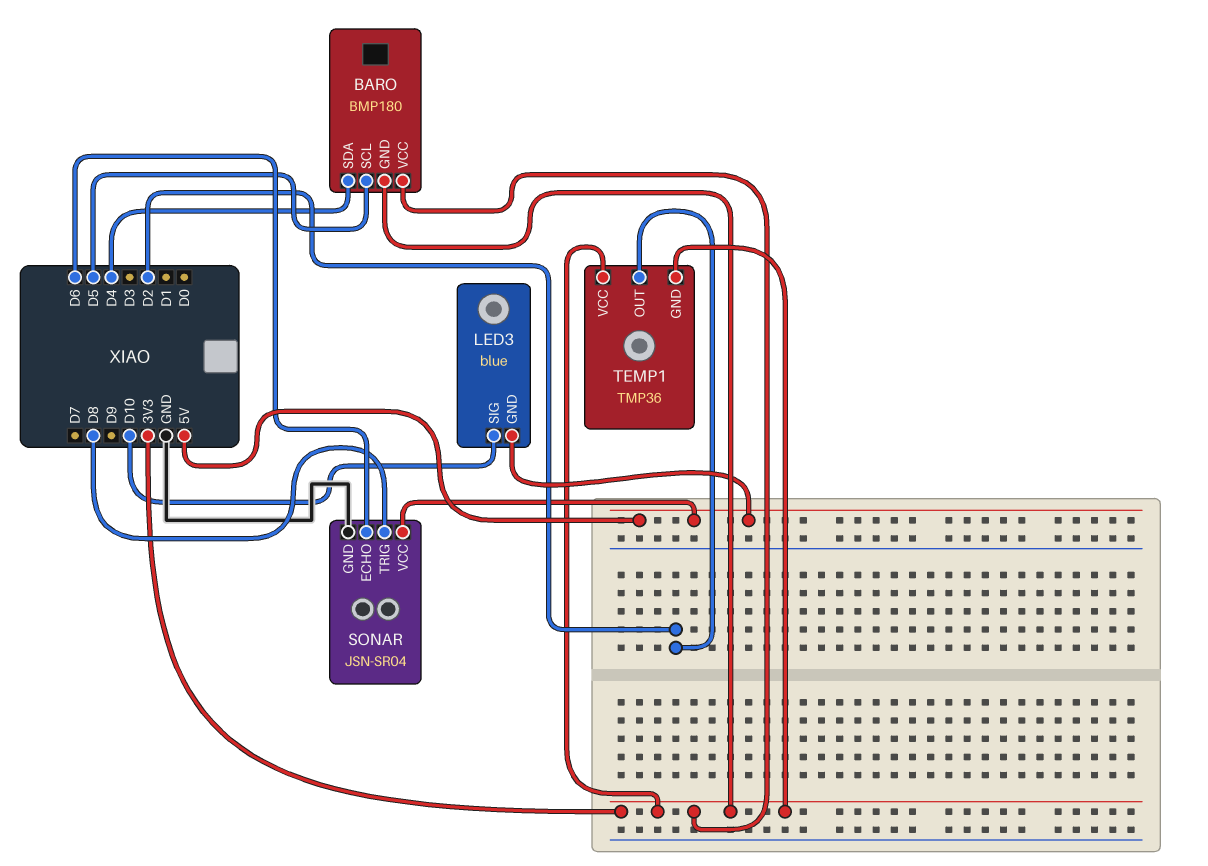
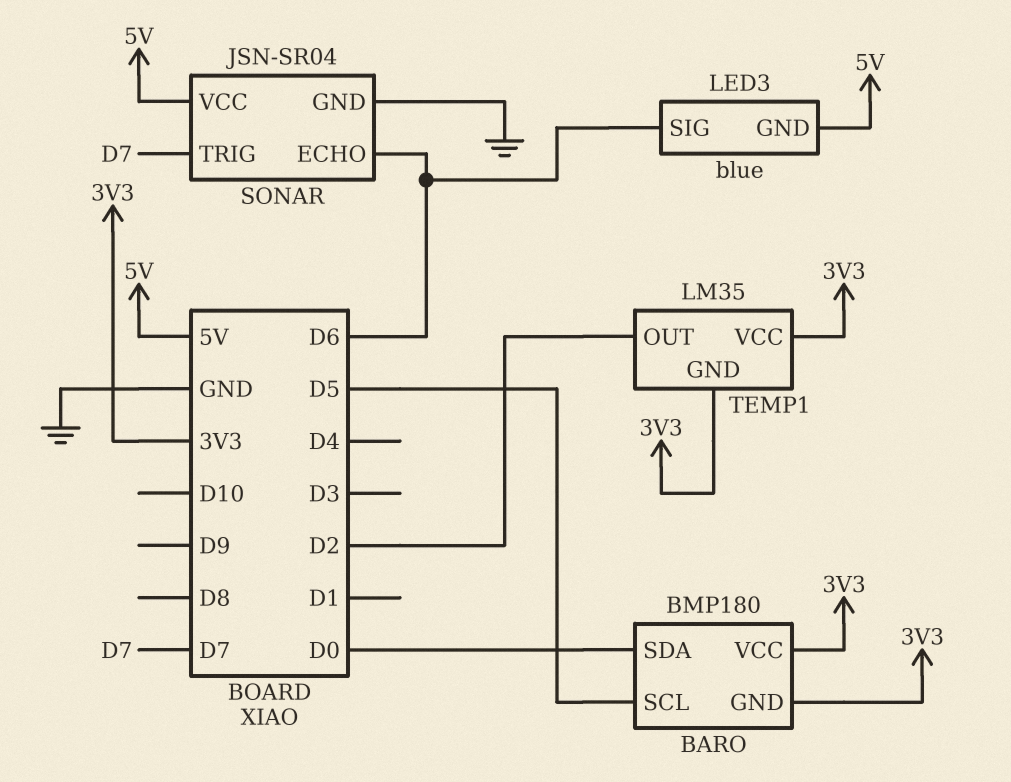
BARO pin SDA: D4 -> D0
LED3 pin SIG: D10 -> D6
SONAR pin TRIG: D8 -> D7
TEMP1: TMP36 -> LM35

